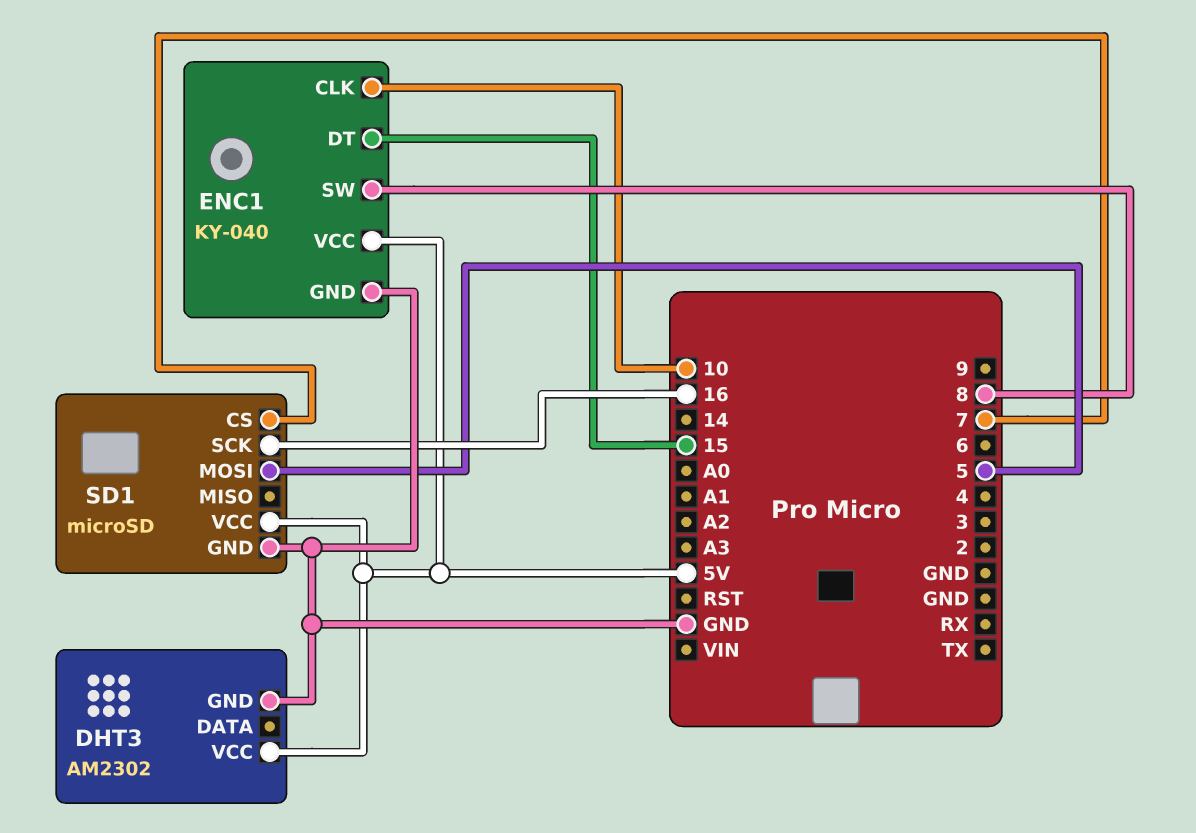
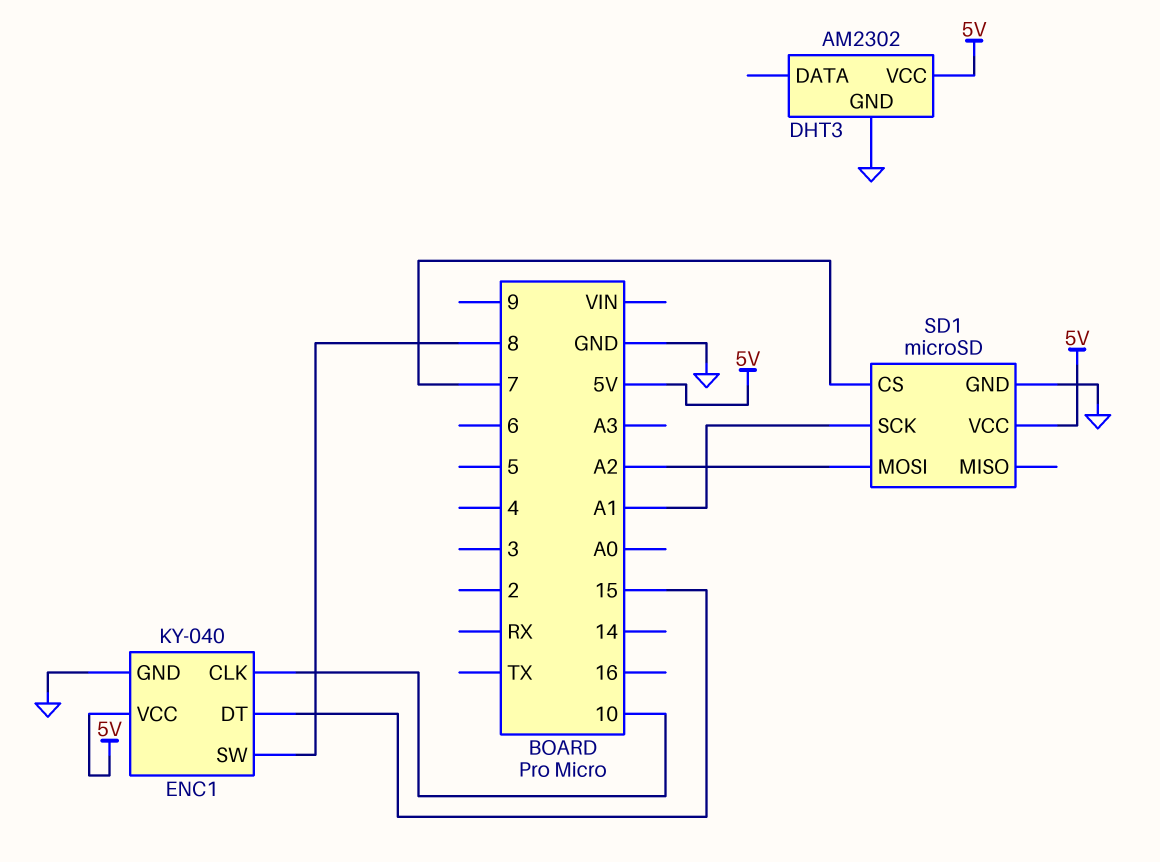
SD1 pin MOSI: 5 -> A2
SD1 pin SCK: 16 -> A1

